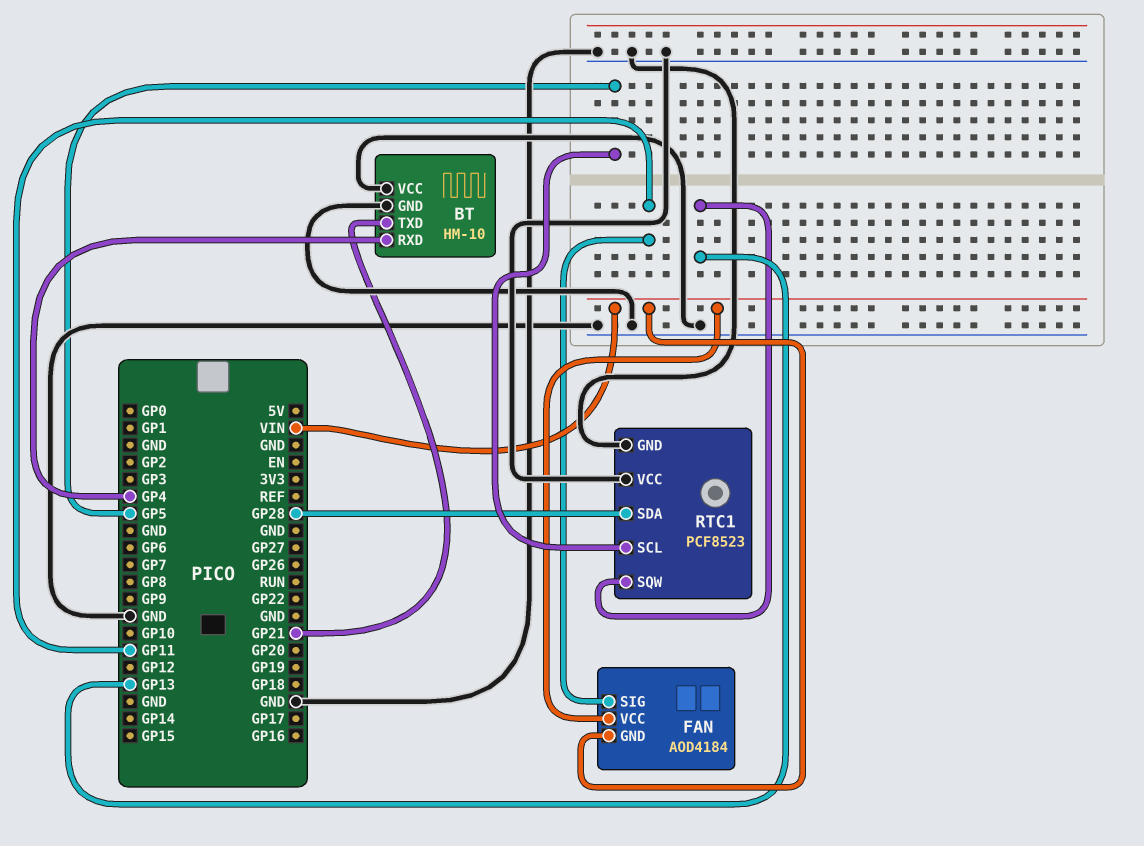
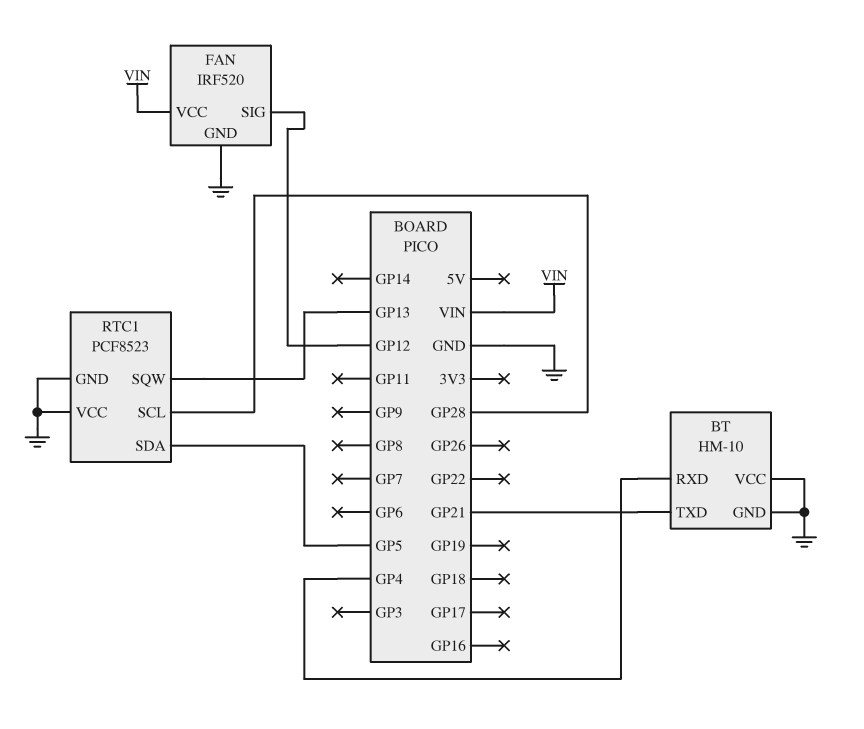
FAN: AOD4184 -> IRF520
FAN pin GND: VIN -> GND
FAN pin SIG: GP11 -> GP12
RTC1 pin SCL: GP5 -> GP28
RTC1 pin SDA: GP28 -> GP5

